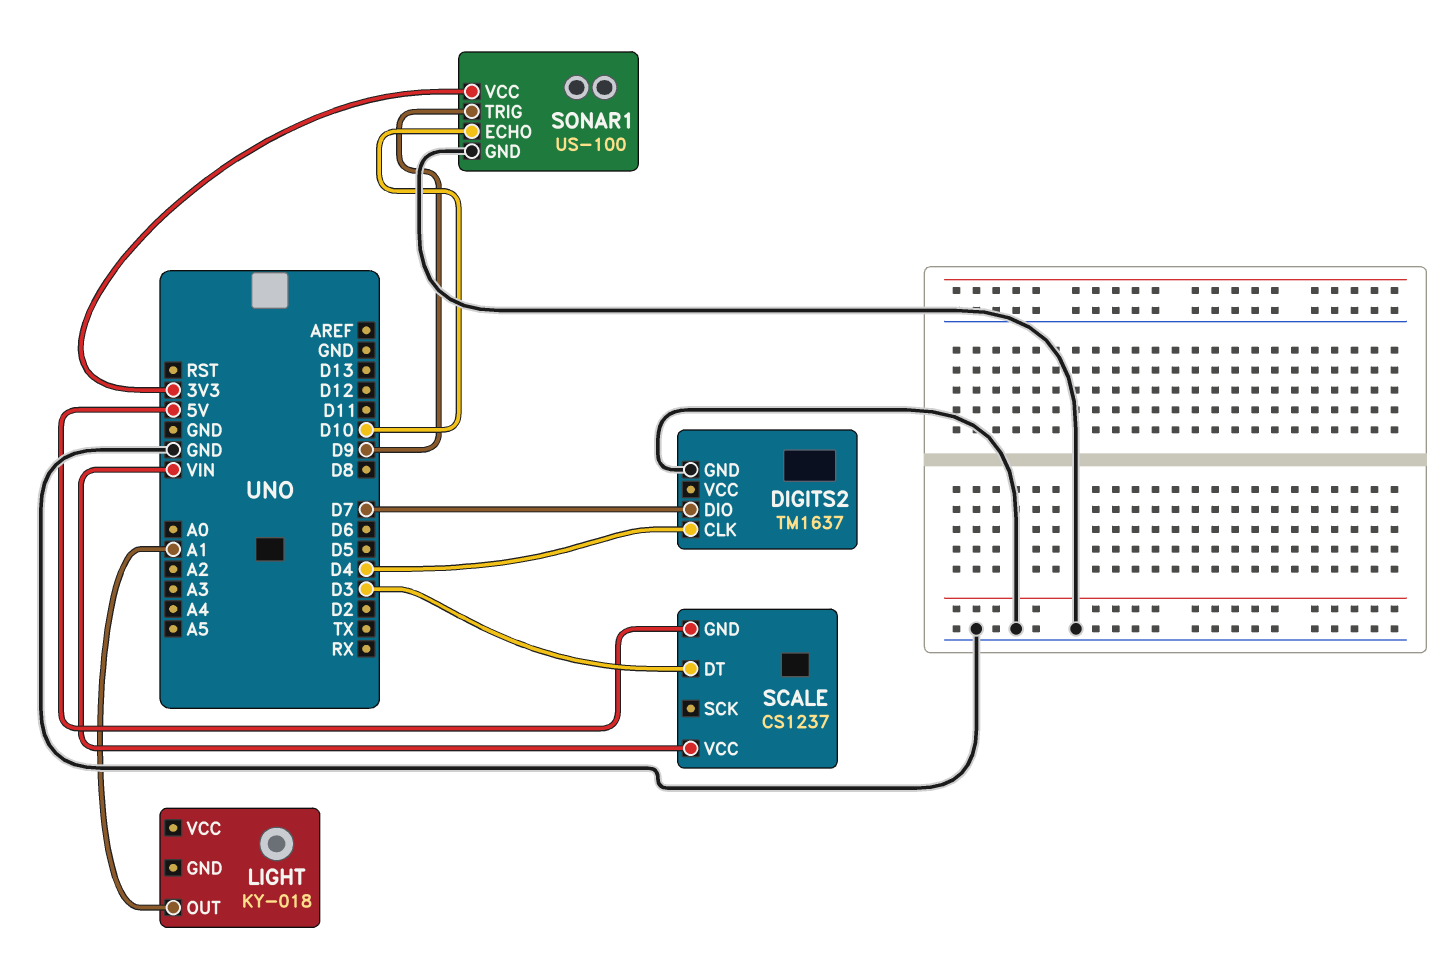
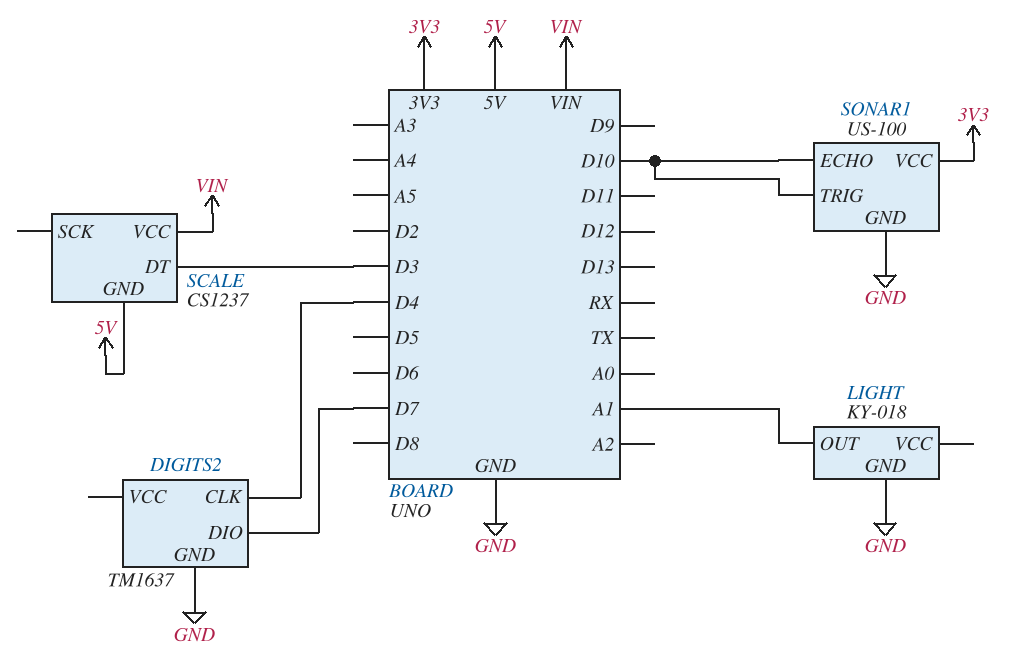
LIGHT pin GND: none -> GND
SONAR1 pin TRIG: D9 -> D10

